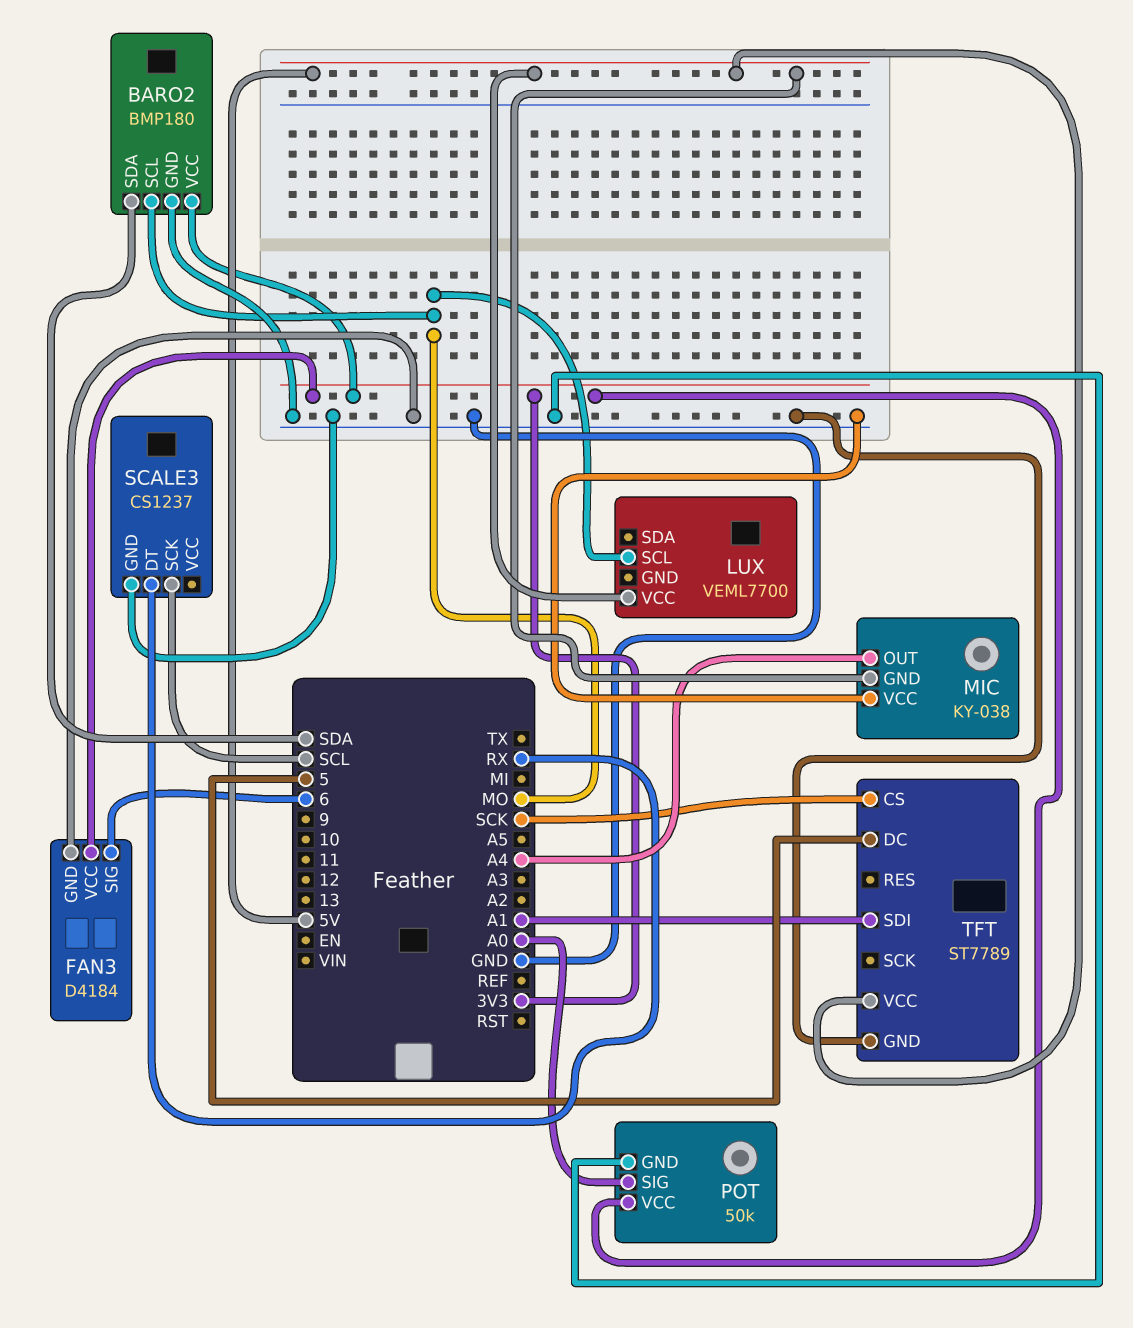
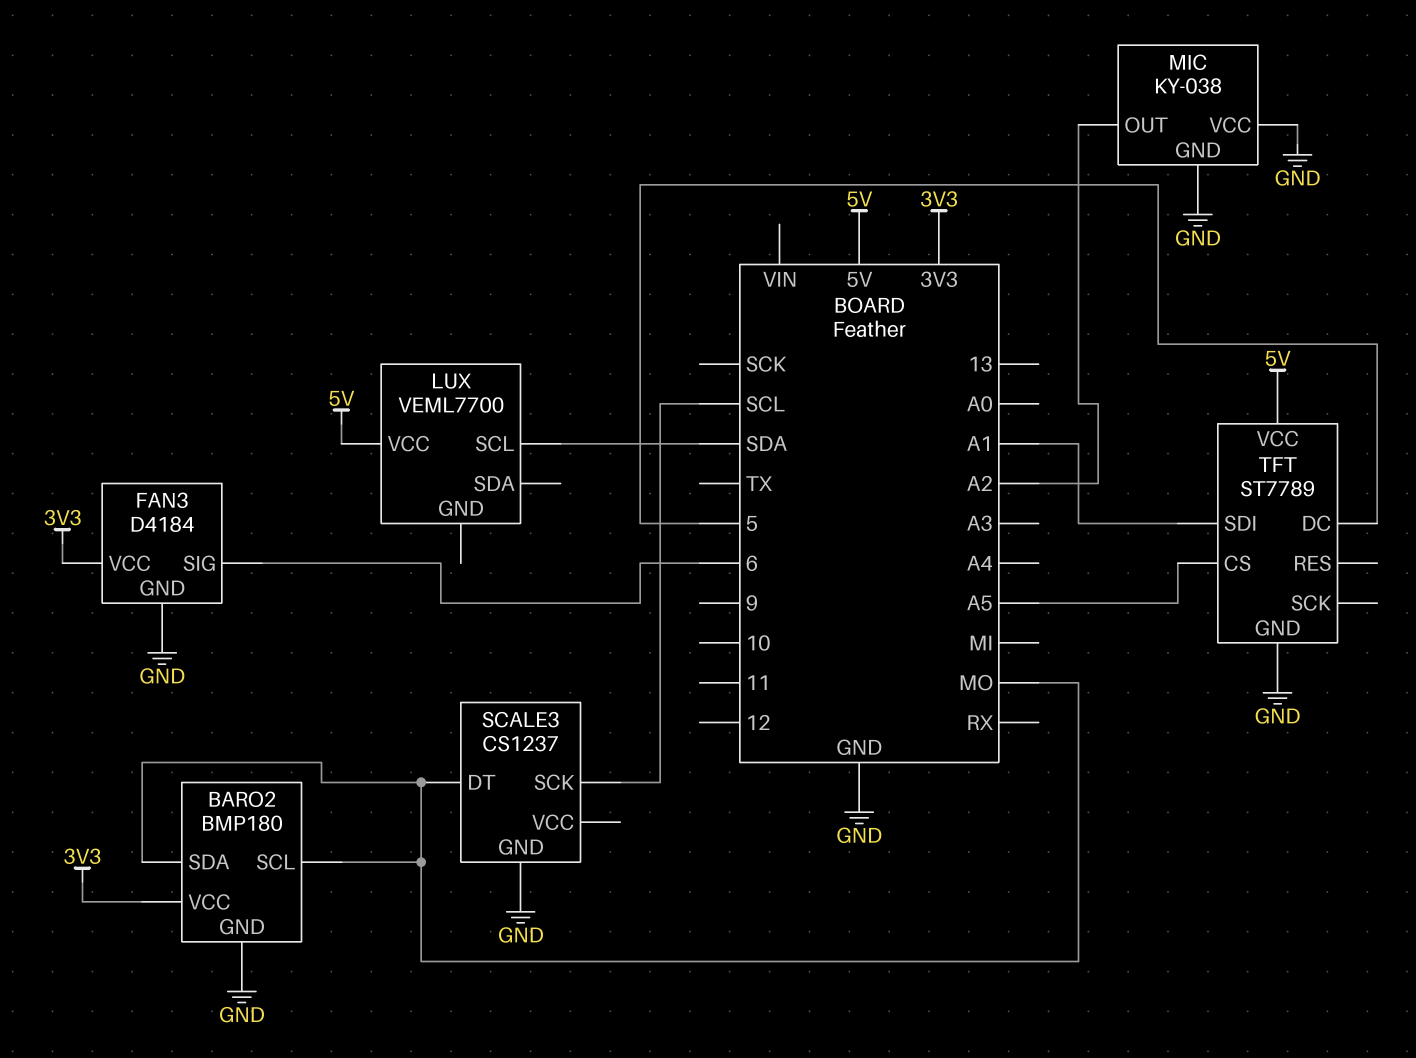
BARO2 pin SDA: SDA -> MO
LUX pin SCL: MO -> SDA
MIC pin GND: 5V -> GND
MIC pin OUT: A4 -> A2
POT: 50k -> none
POT pin GND: GND -> none
POT pin SIG: A0 -> none
POT pin VCC: 3V3 -> none
SCALE3 pin DT: RX -> MO
TFT pin CS: SCK -> A5

